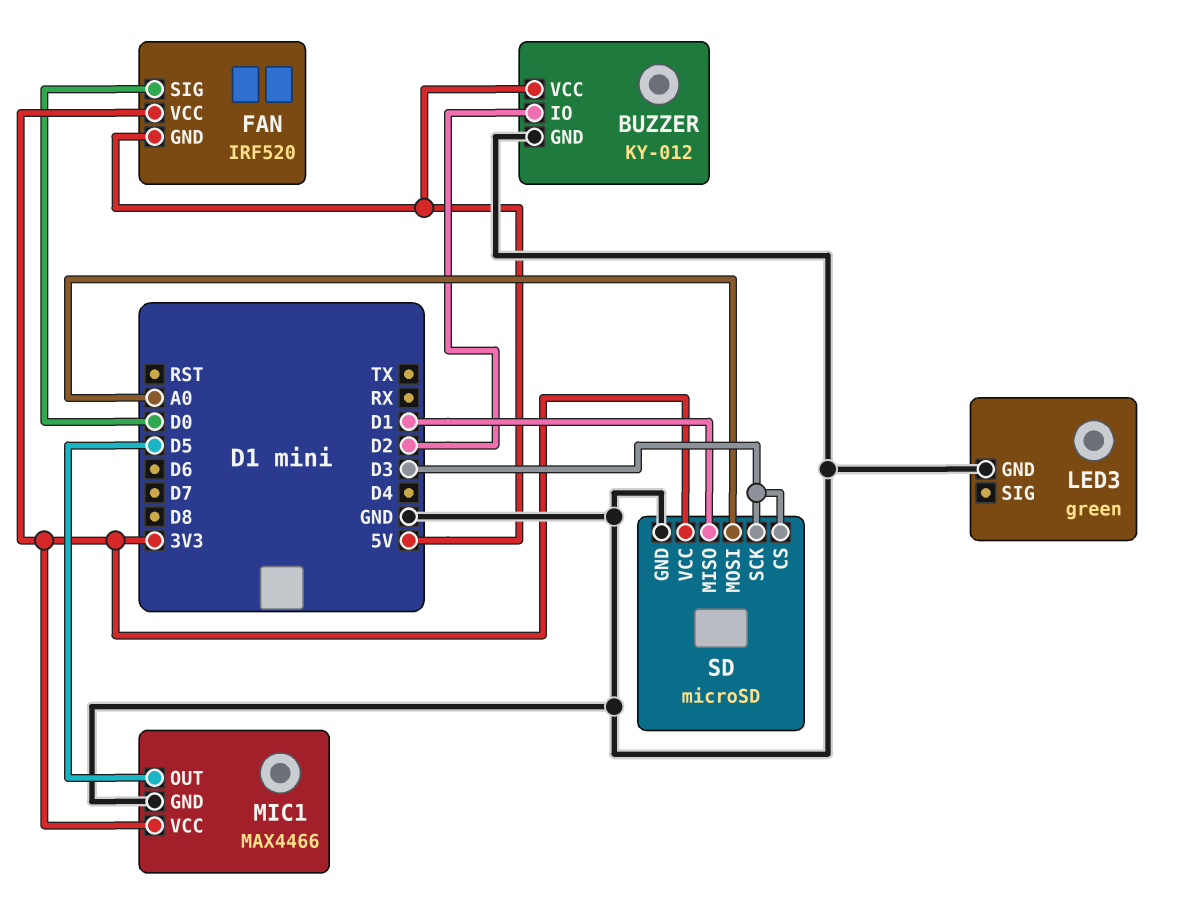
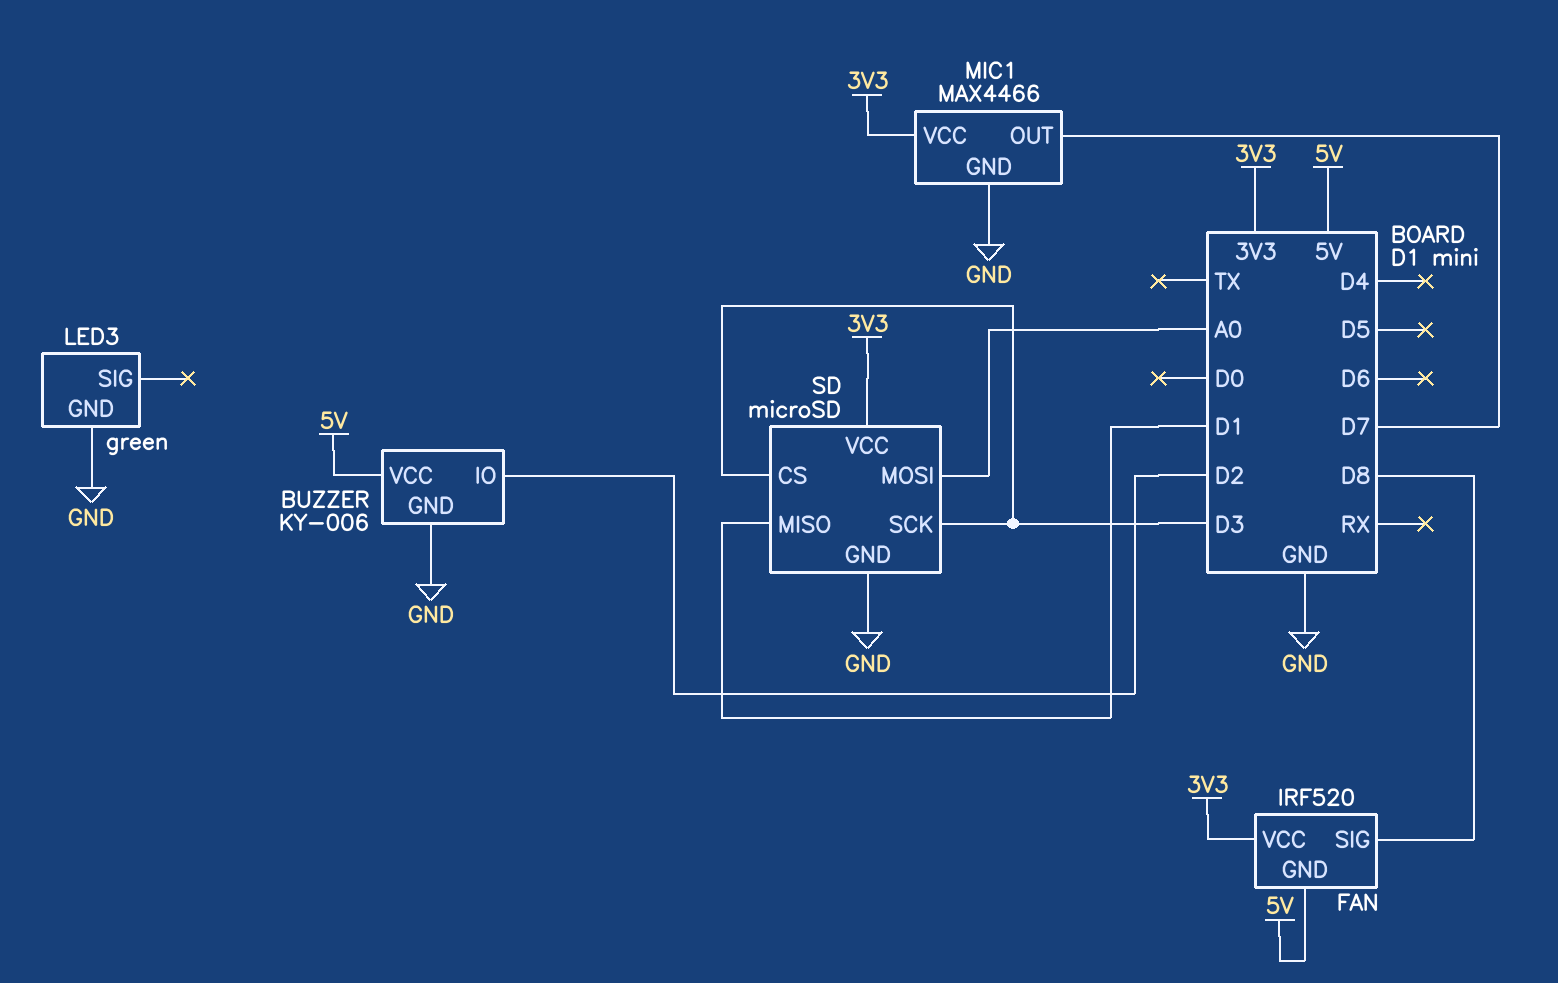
BUZZER: KY-012 -> KY-006
FAN pin SIG: D0 -> D8
MIC1 pin OUT: D5 -> D7

